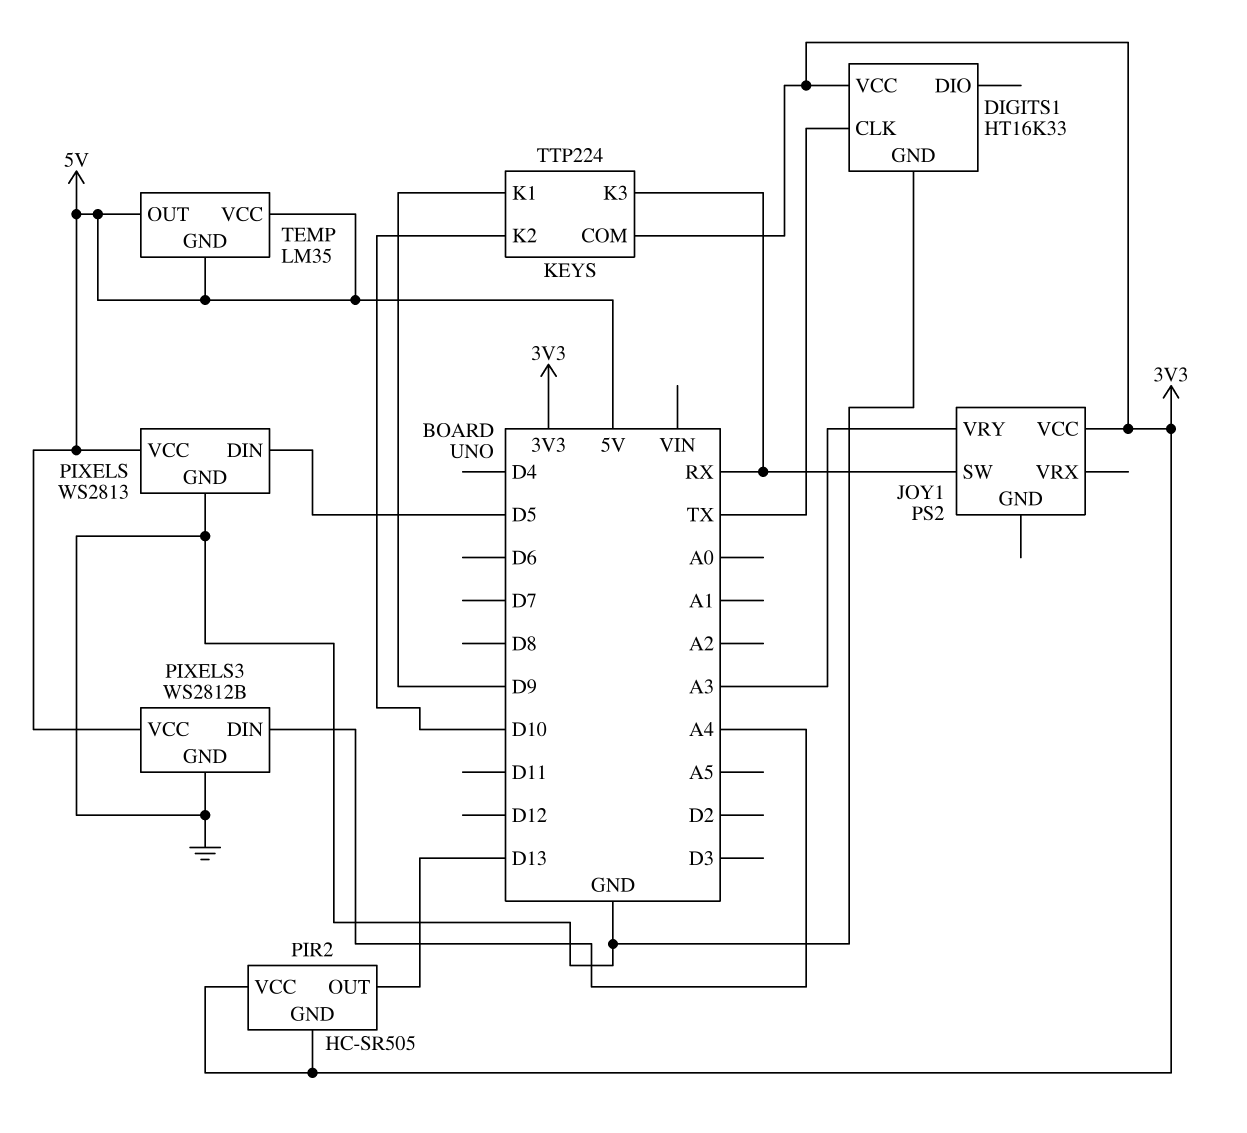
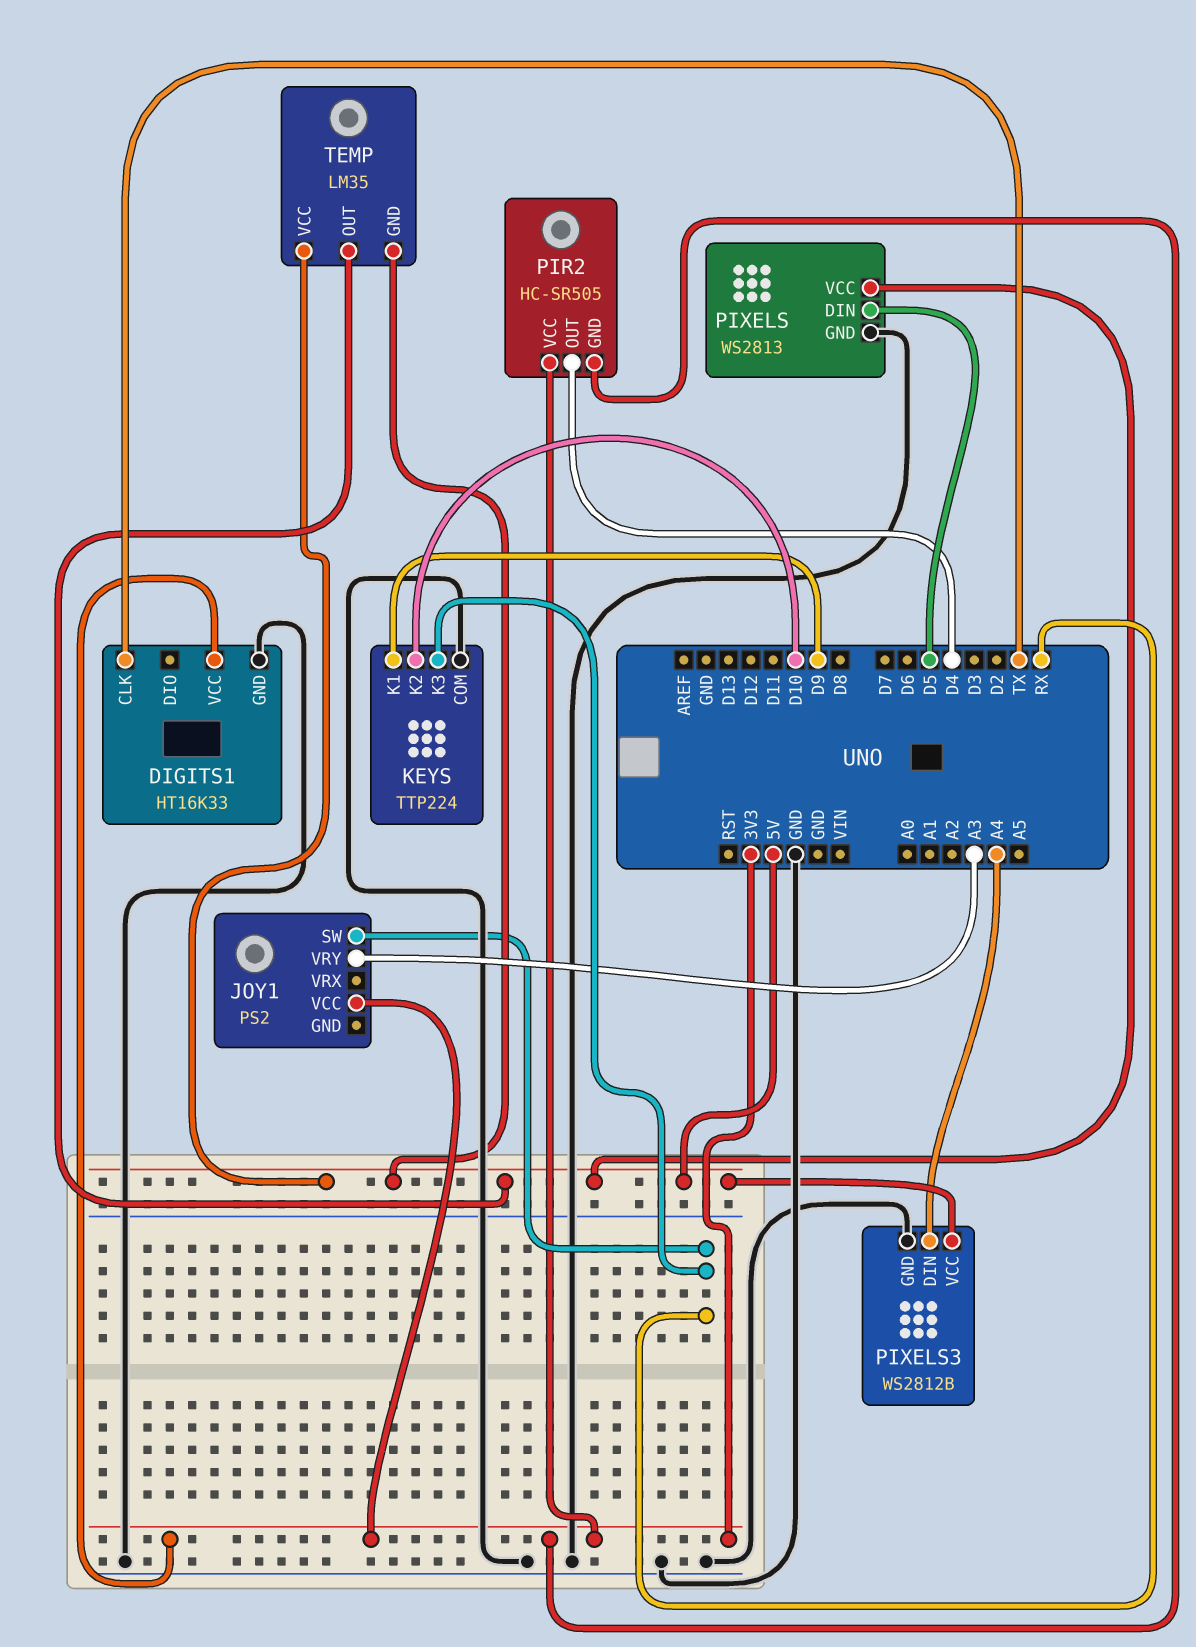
KEYS pin COM: 3V3 -> GND
PIR2 pin OUT: D13 -> D4

